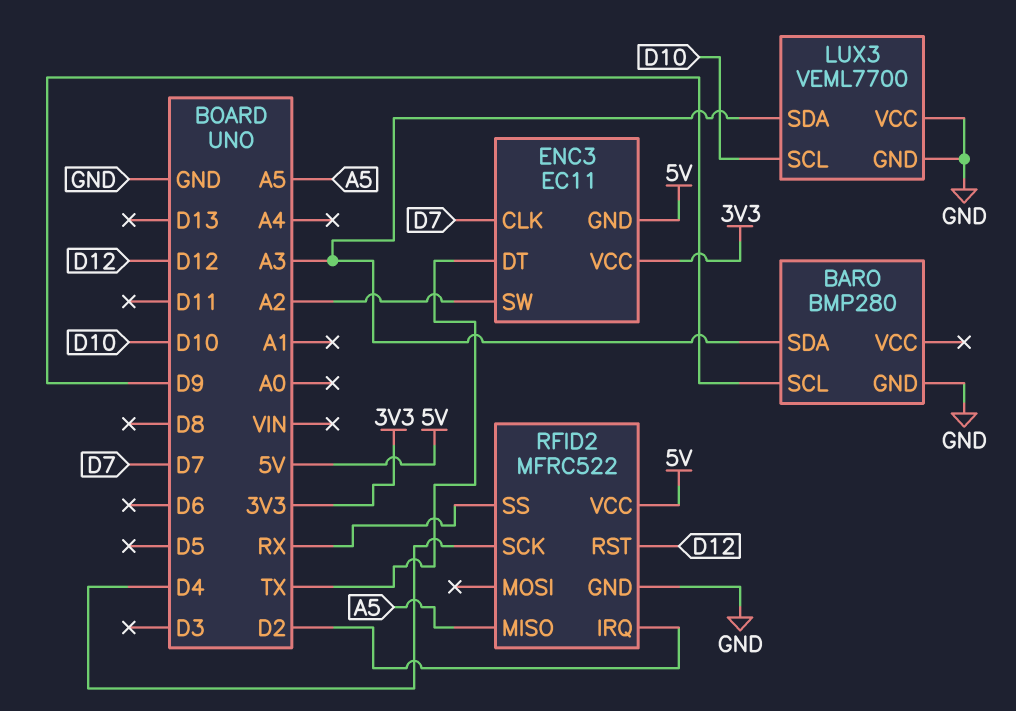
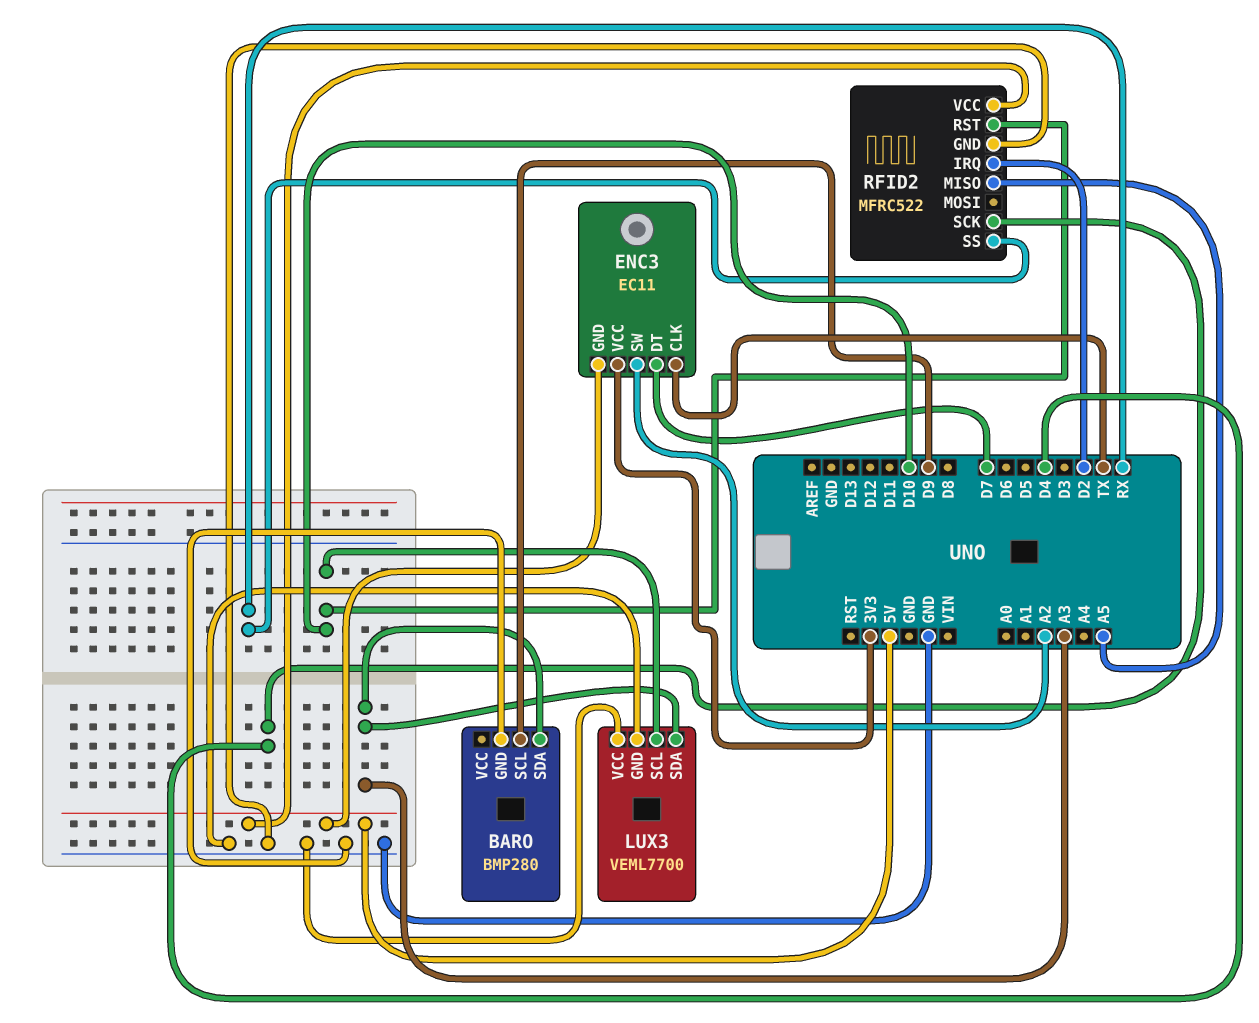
ENC3 pin CLK: D7 -> TX
ENC3 pin DT: TX -> D7
RFID2 pin RST: D12 -> D10

